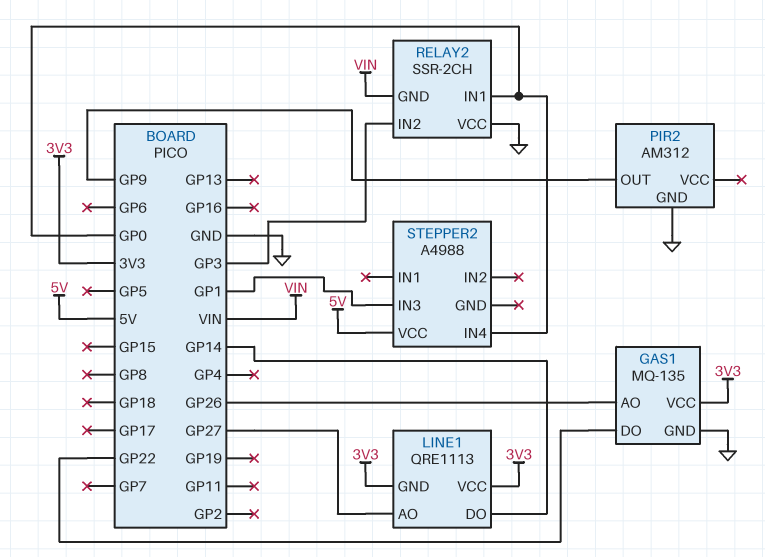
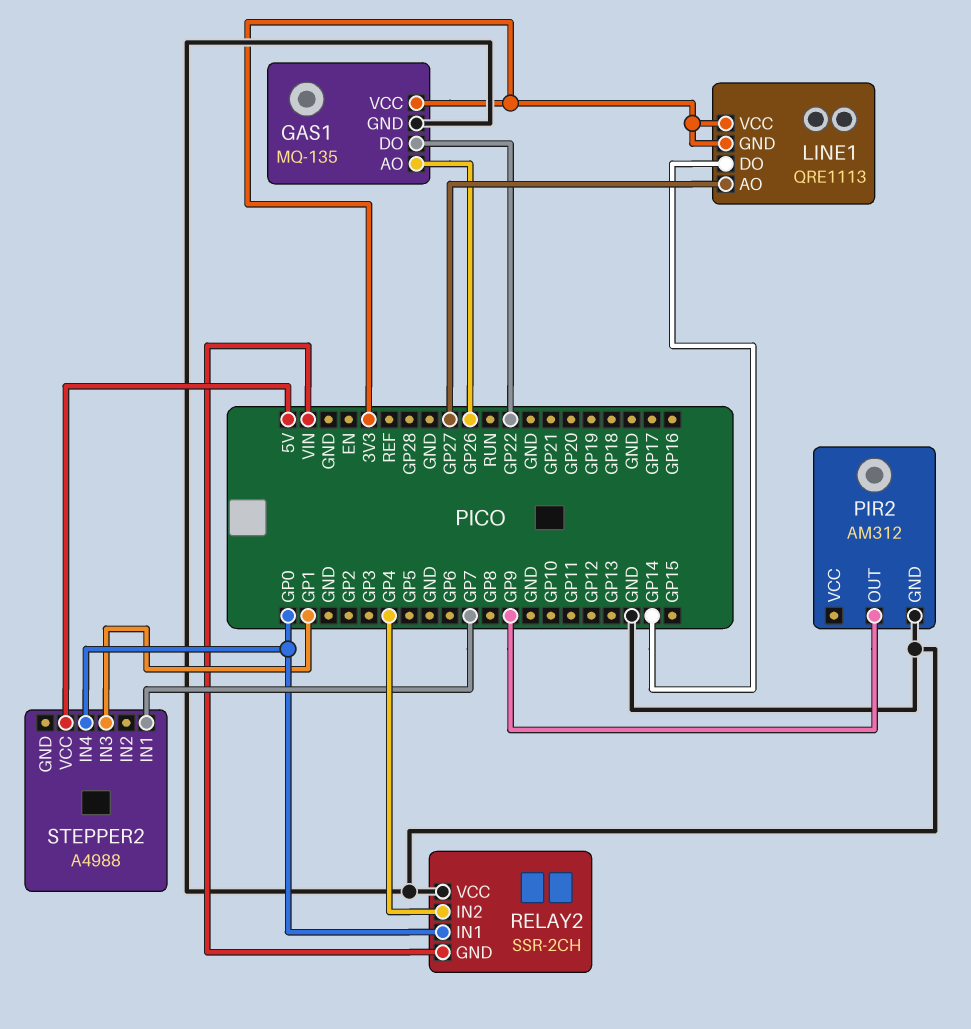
RELAY2 pin IN2: GP3 -> GP4
STEPPER2 pin IN1: none -> GP7

